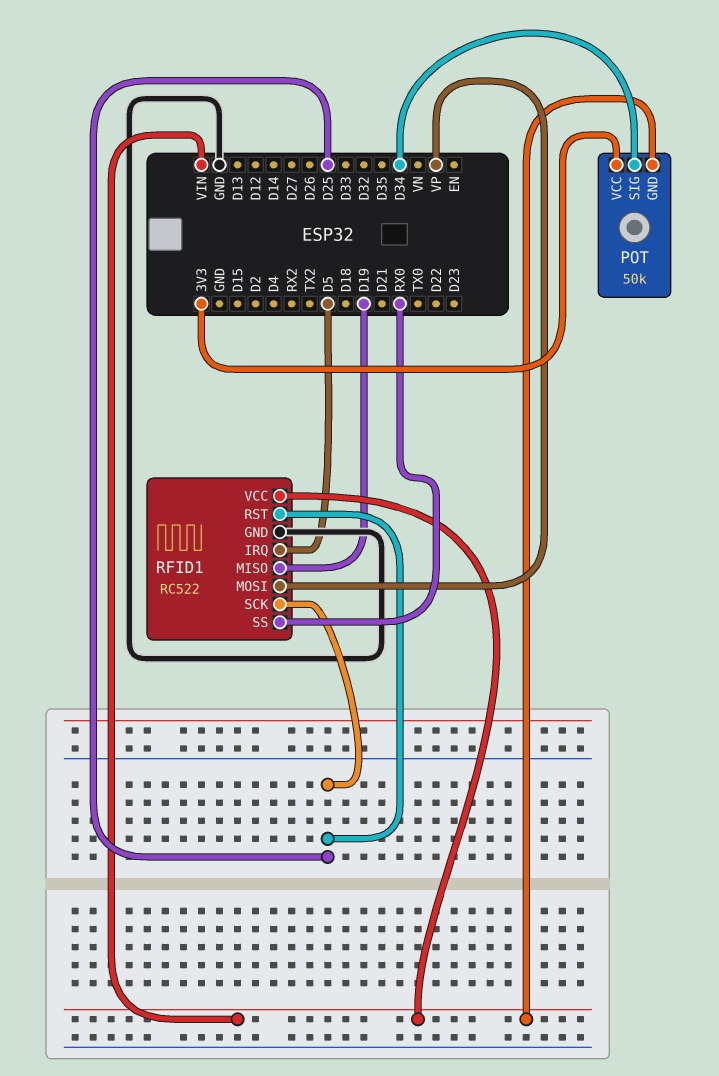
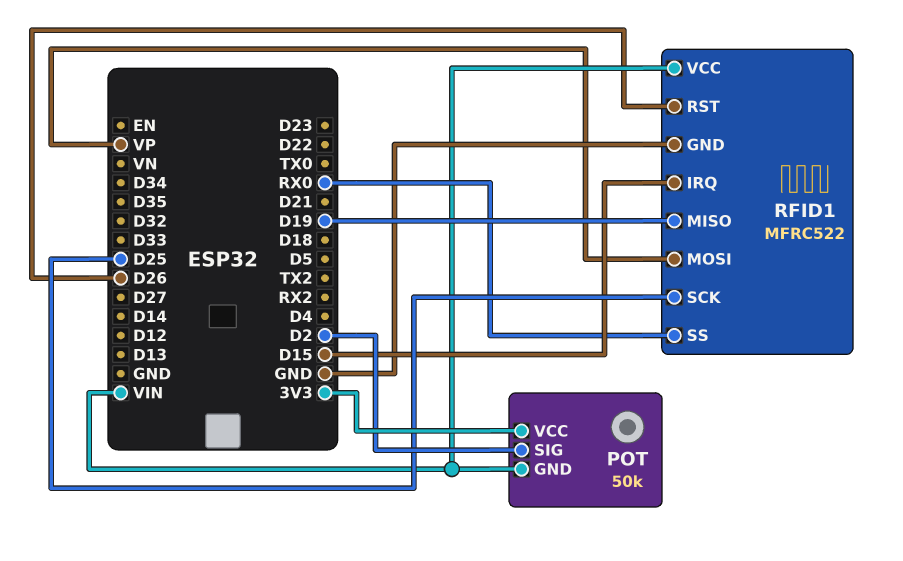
POT pin SIG: D34 -> D2
RFID1: RC522 -> MFRC522
RFID1 pin IRQ: D5 -> D15
RFID1 pin RST: D25 -> D26

